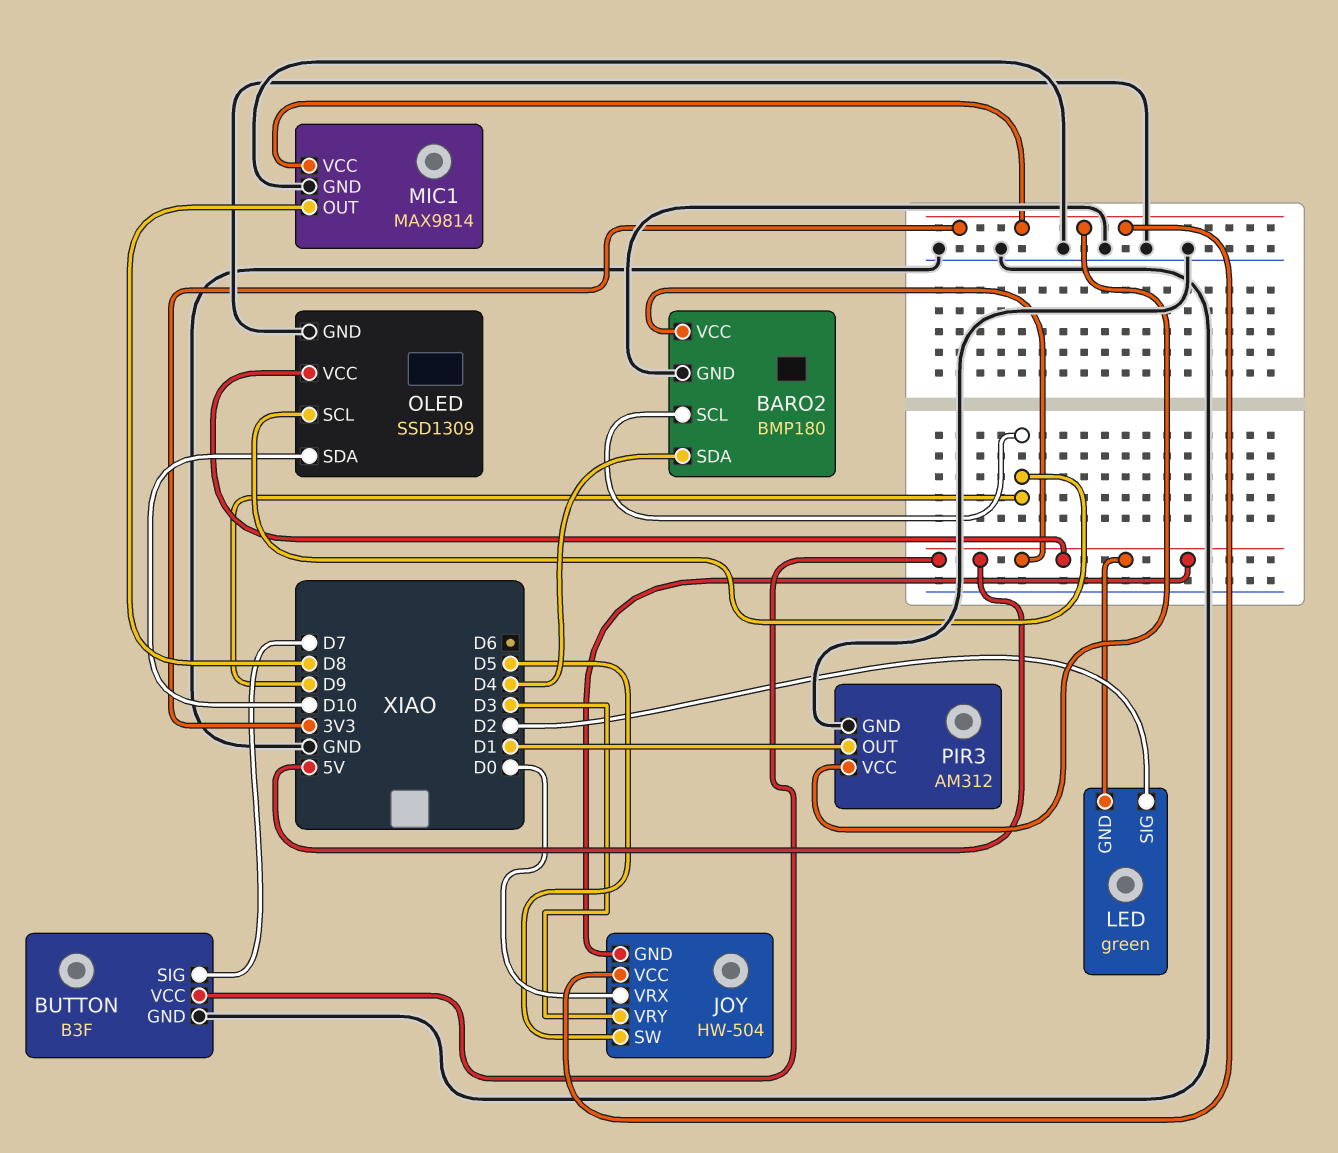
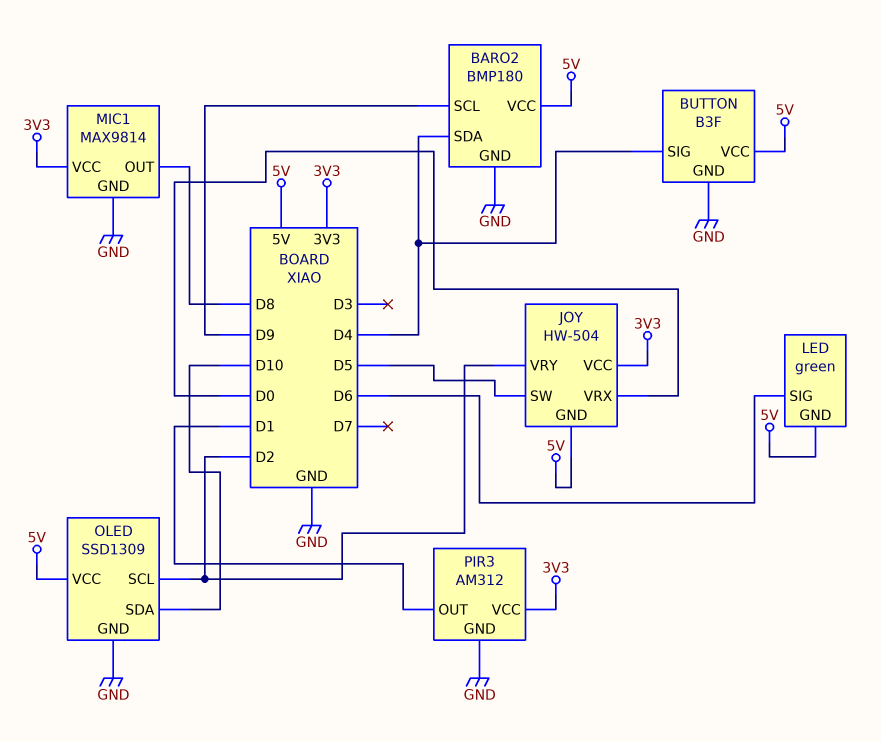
BUTTON pin SIG: D7 -> D4
JOY pin VRY: D3 -> D2
LED pin SIG: D2 -> D6
OLED pin SCL: D9 -> D2

